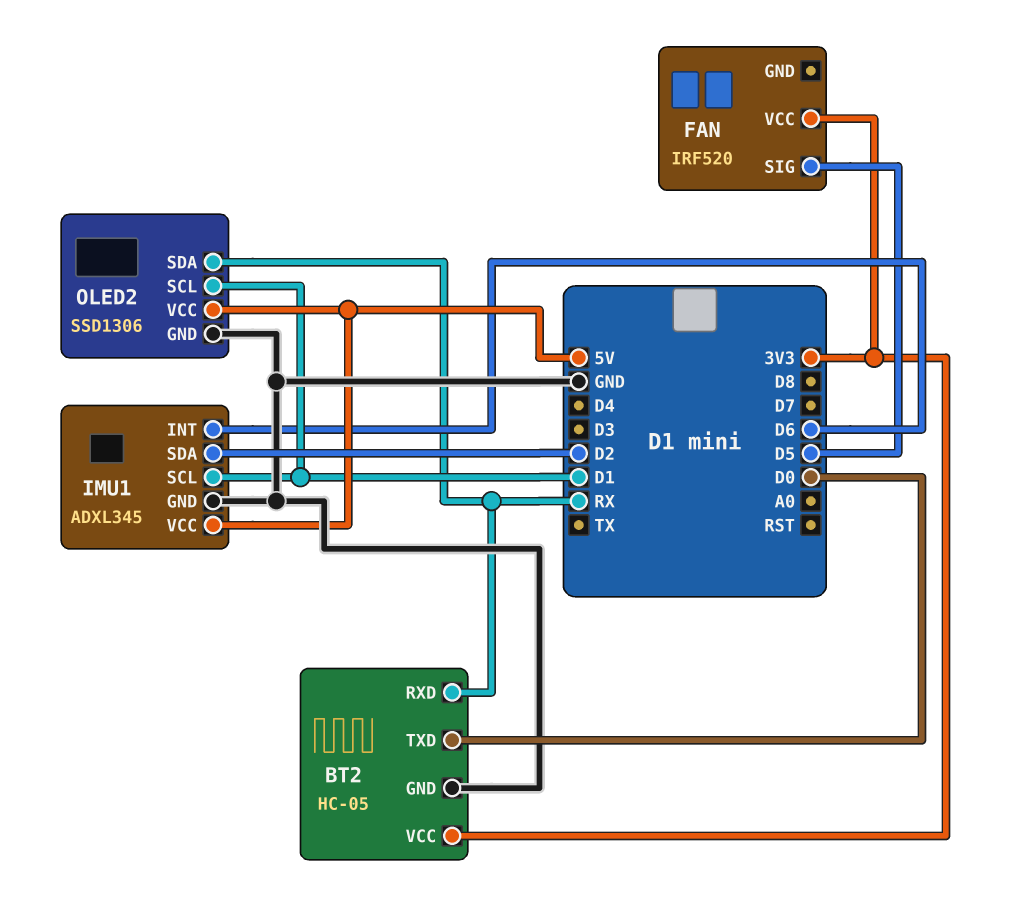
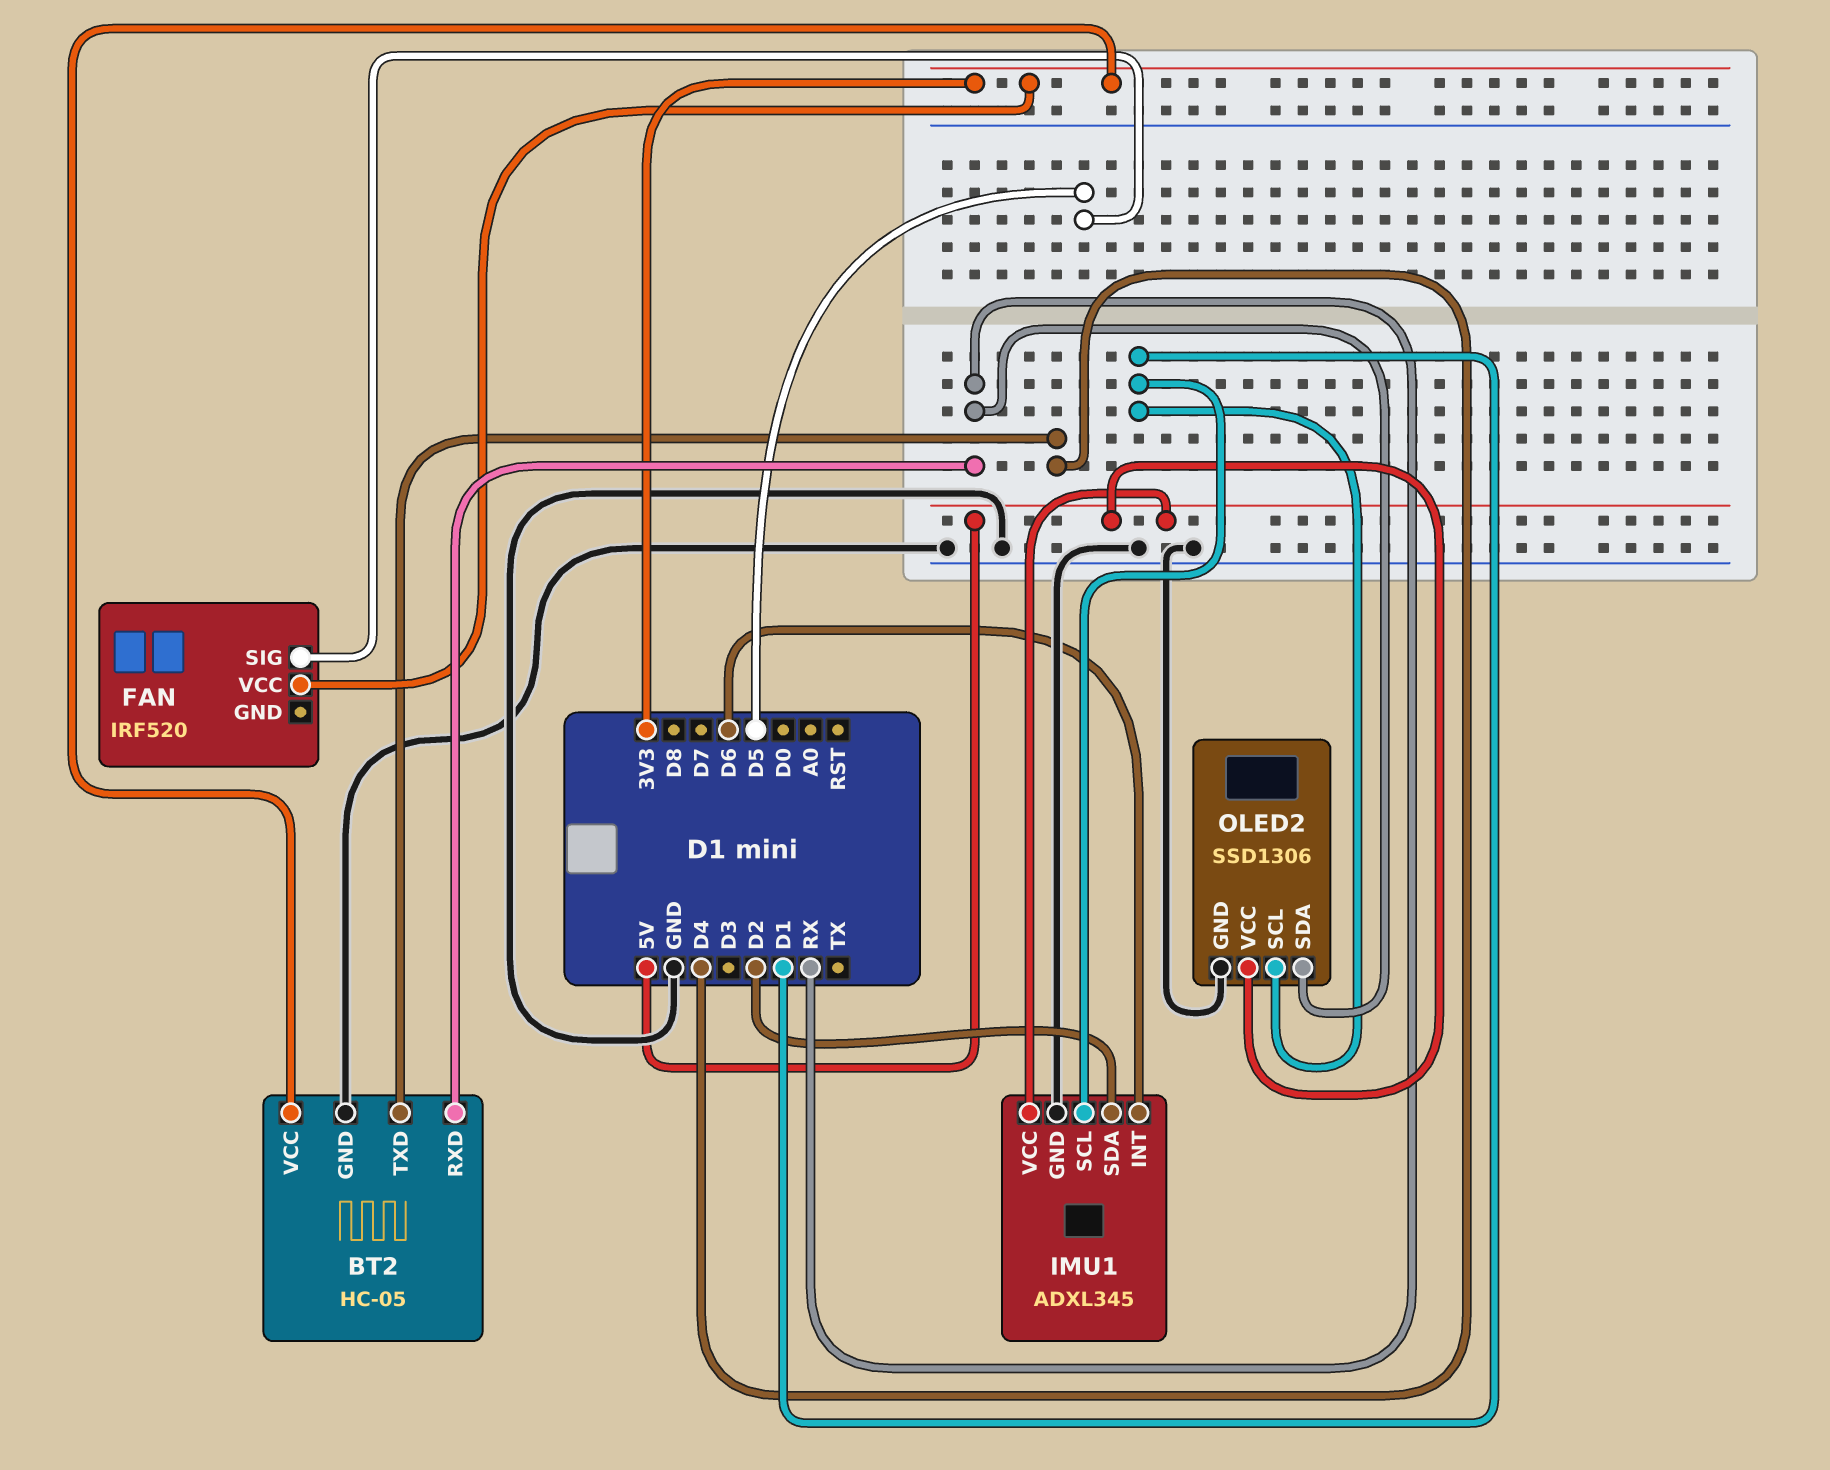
BT2 pin TXD: D0 -> D4

